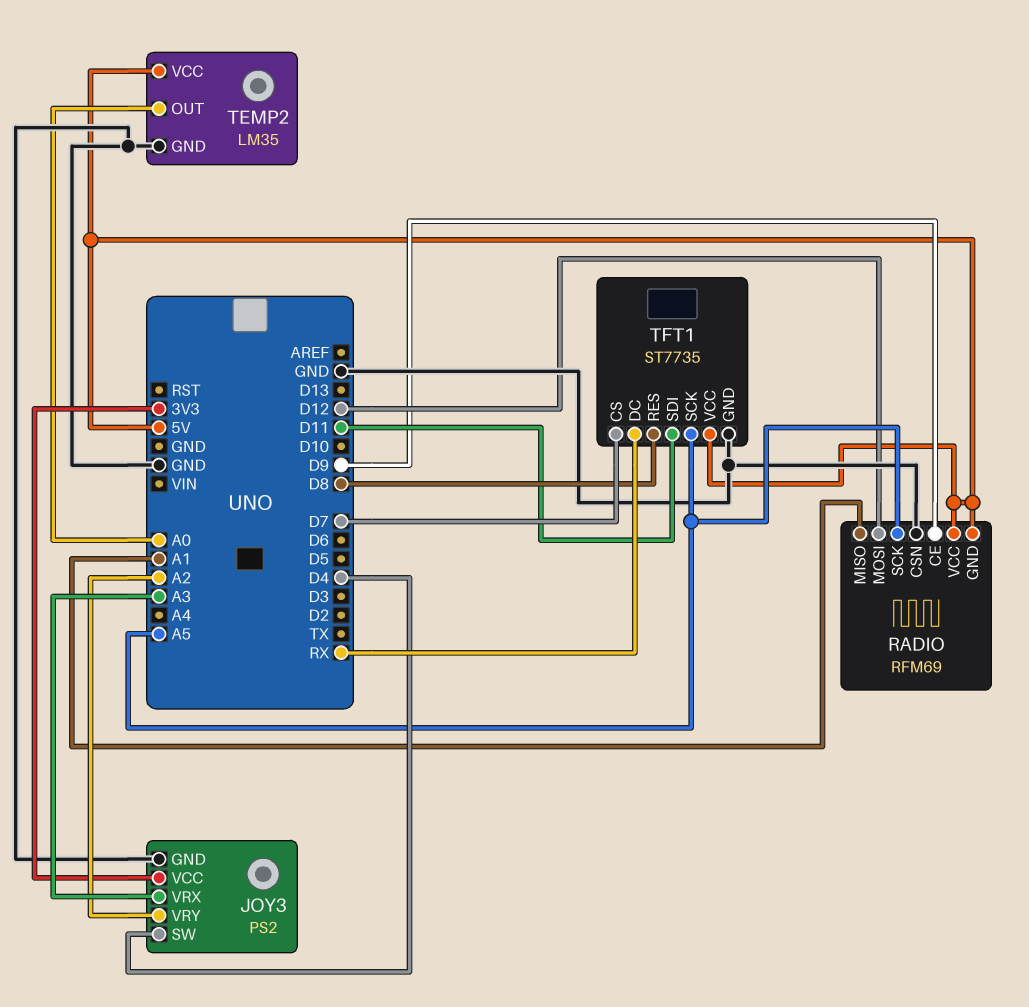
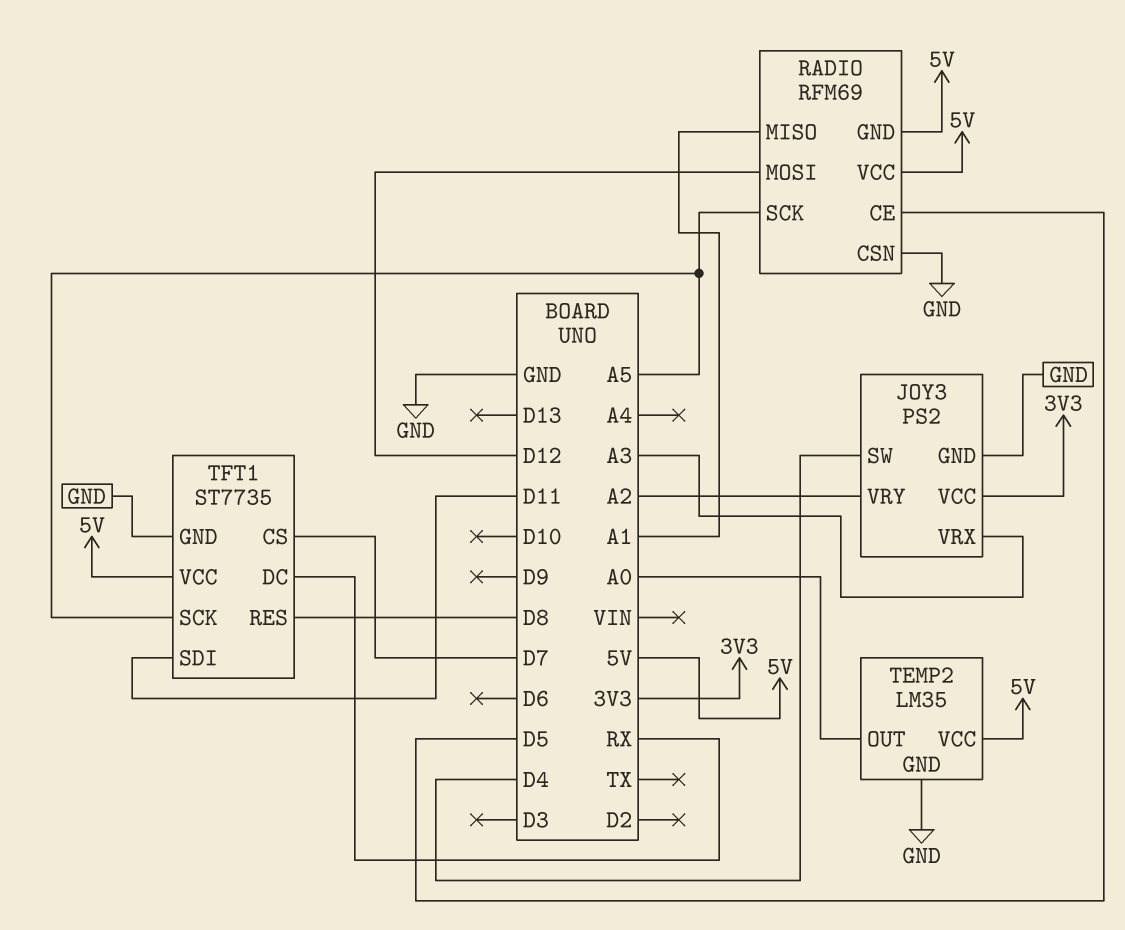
RADIO pin CE: D9 -> D5

